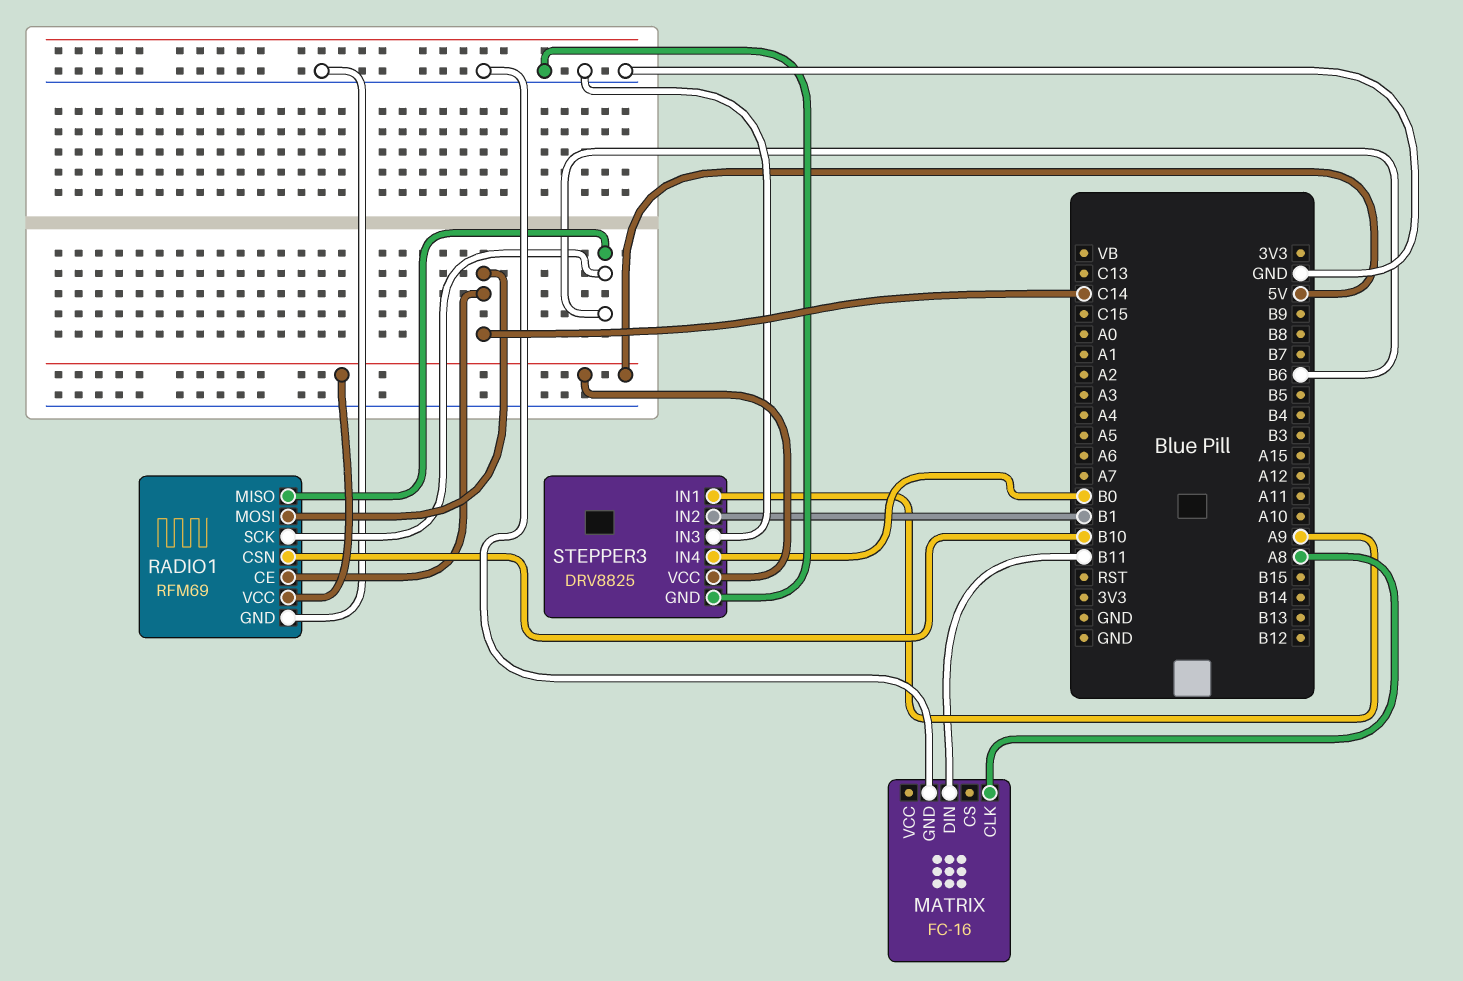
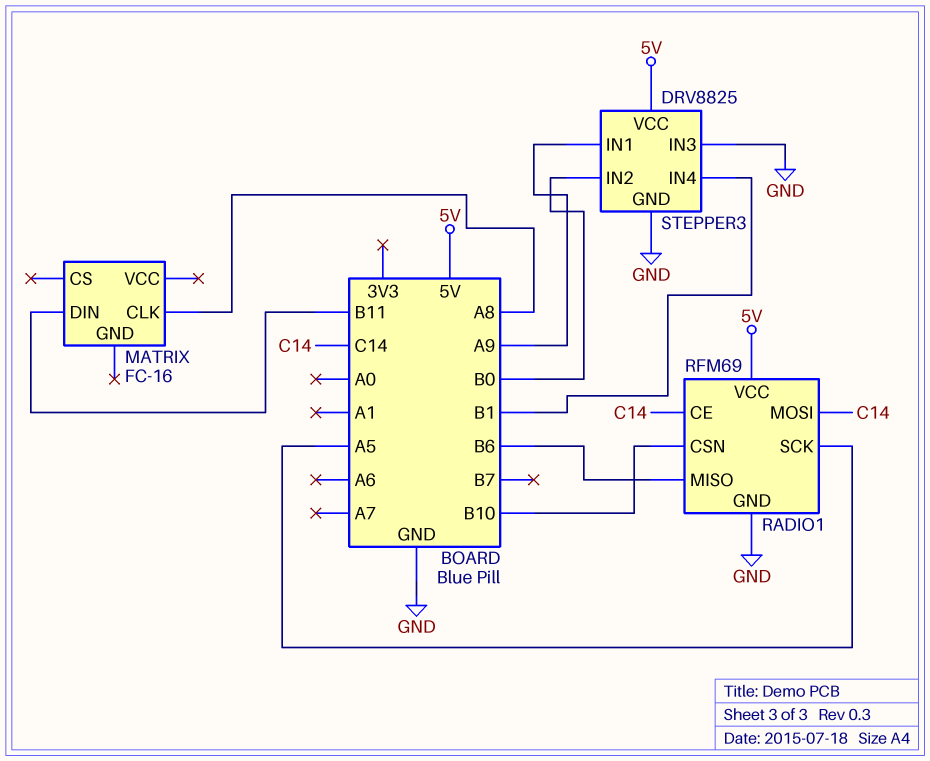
MATRIX pin GND: GND -> none
RADIO1 pin SCK: B6 -> A5
STEPPER3 pin IN2: B1 -> B0
STEPPER3 pin IN4: B0 -> B1

